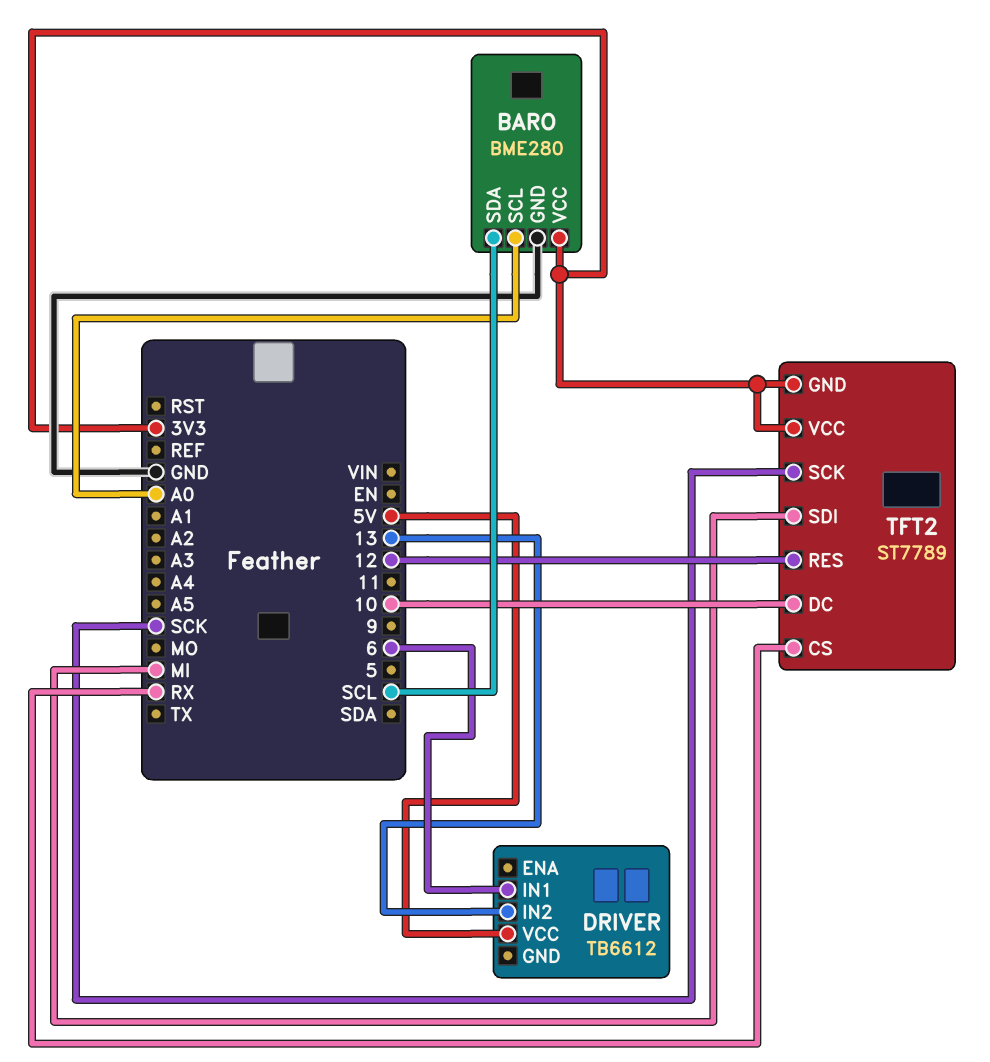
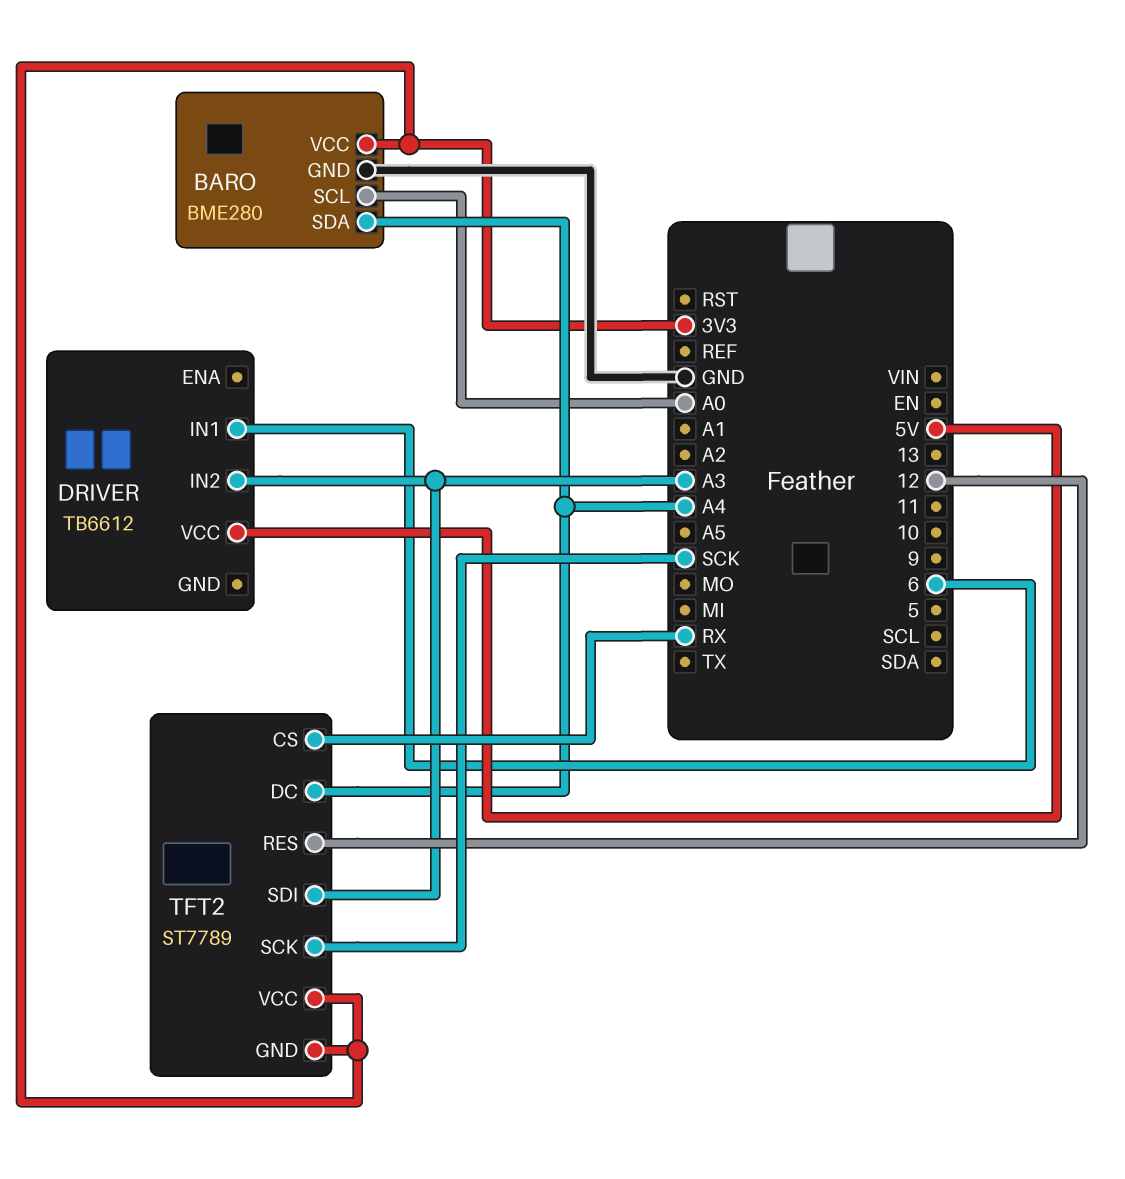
BARO pin SDA: SCL -> A4
DRIVER pin IN2: 13 -> A3
TFT2 pin DC: 10 -> A4
TFT2 pin SDI: MI -> A3

